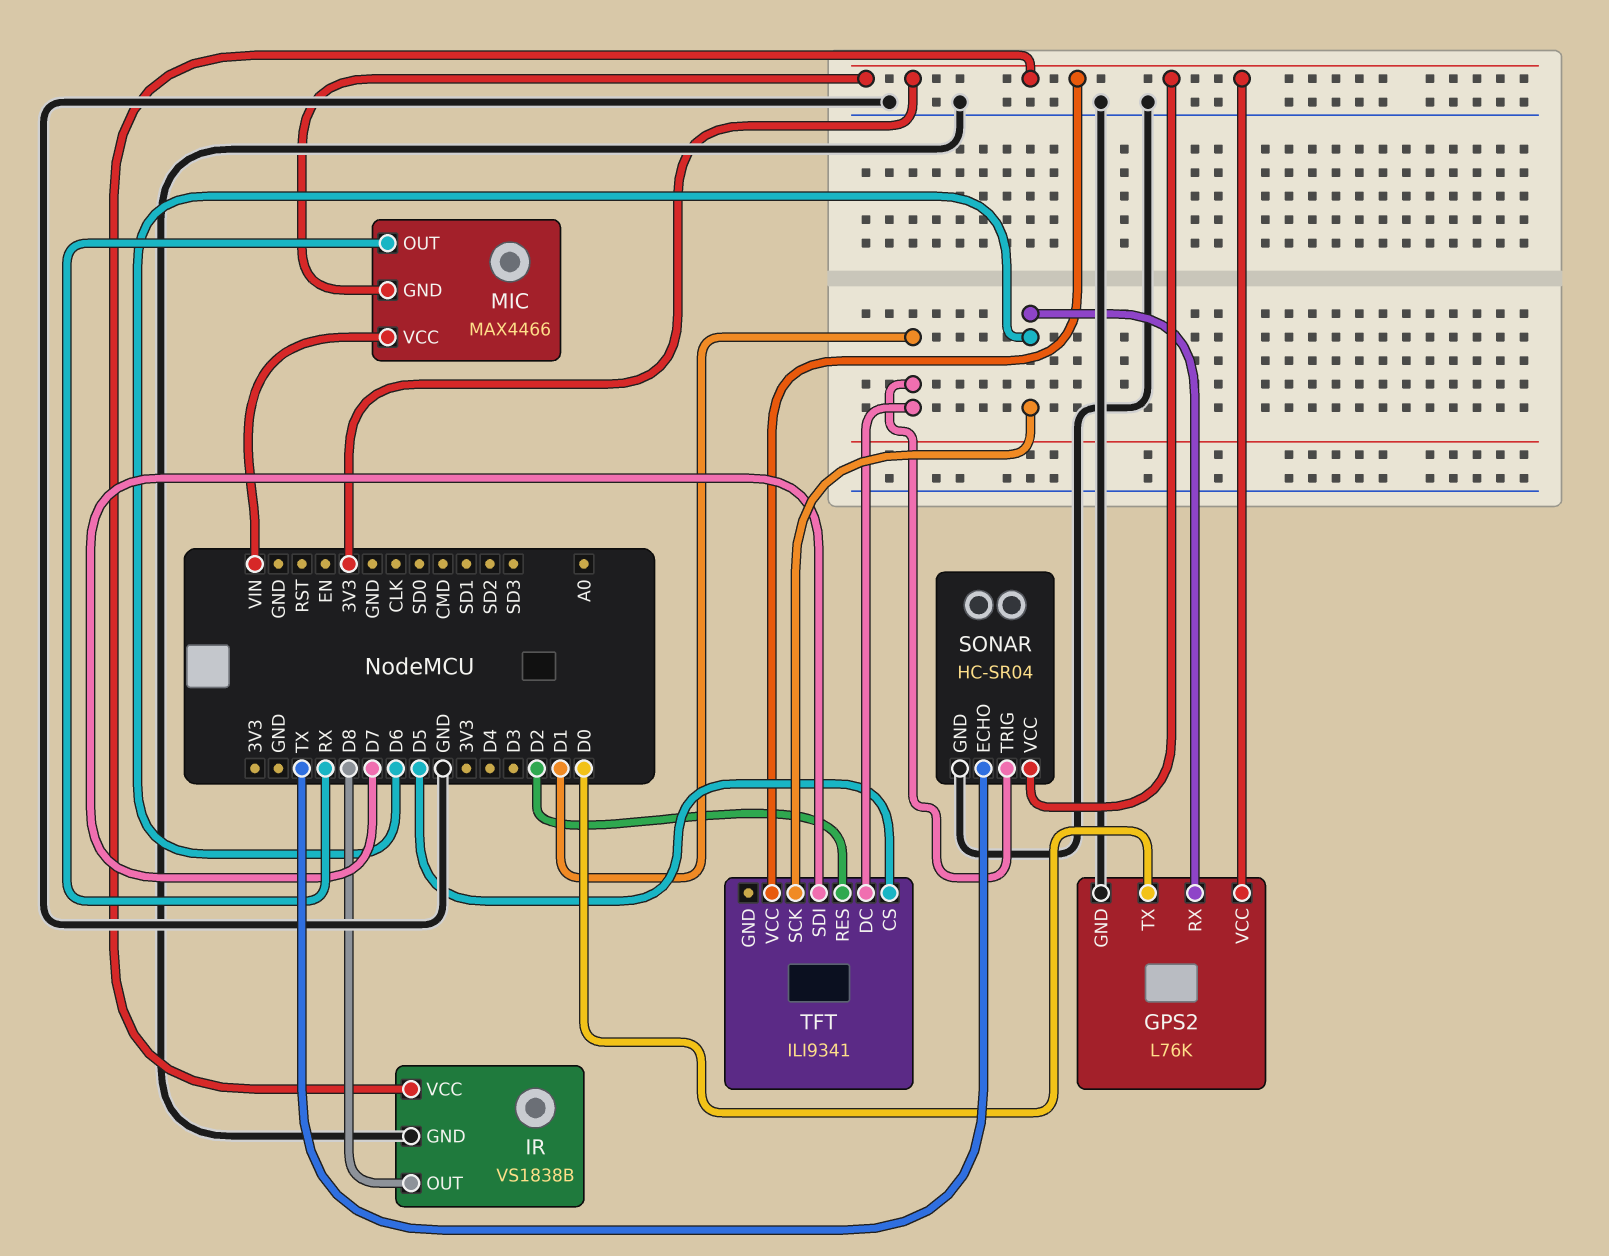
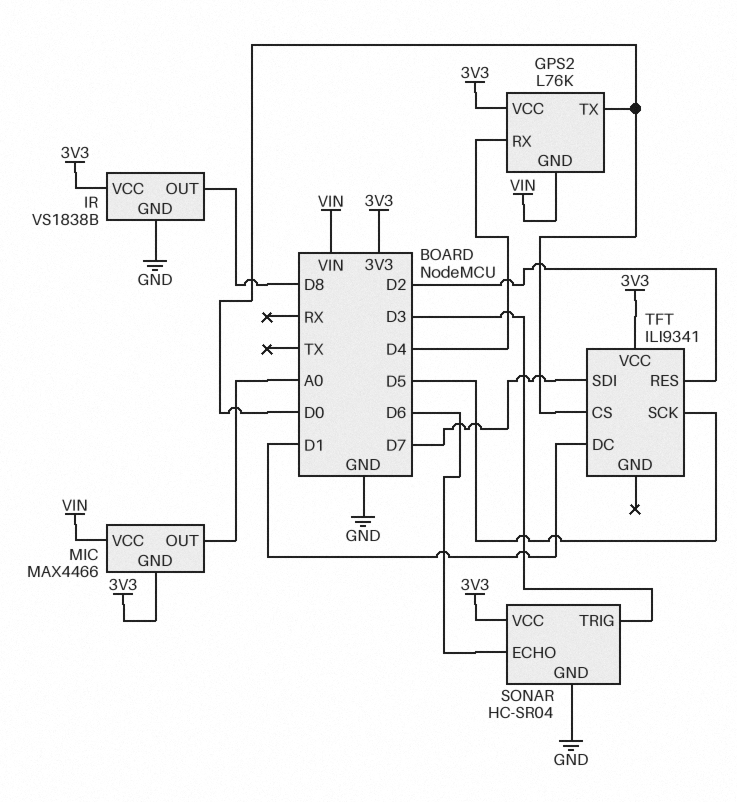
GPS2 pin GND: GND -> VIN
GPS2 pin RX: D6 -> D4
MIC pin OUT: RX -> A0
SONAR pin ECHO: TX -> D6
SONAR pin TRIG: D1 -> D3
TFT pin CS: D5 -> D0
TFT pin SCK: D6 -> D5

